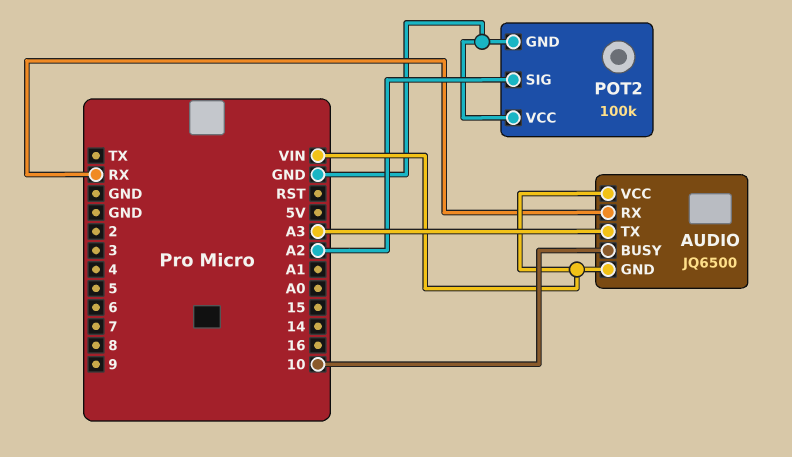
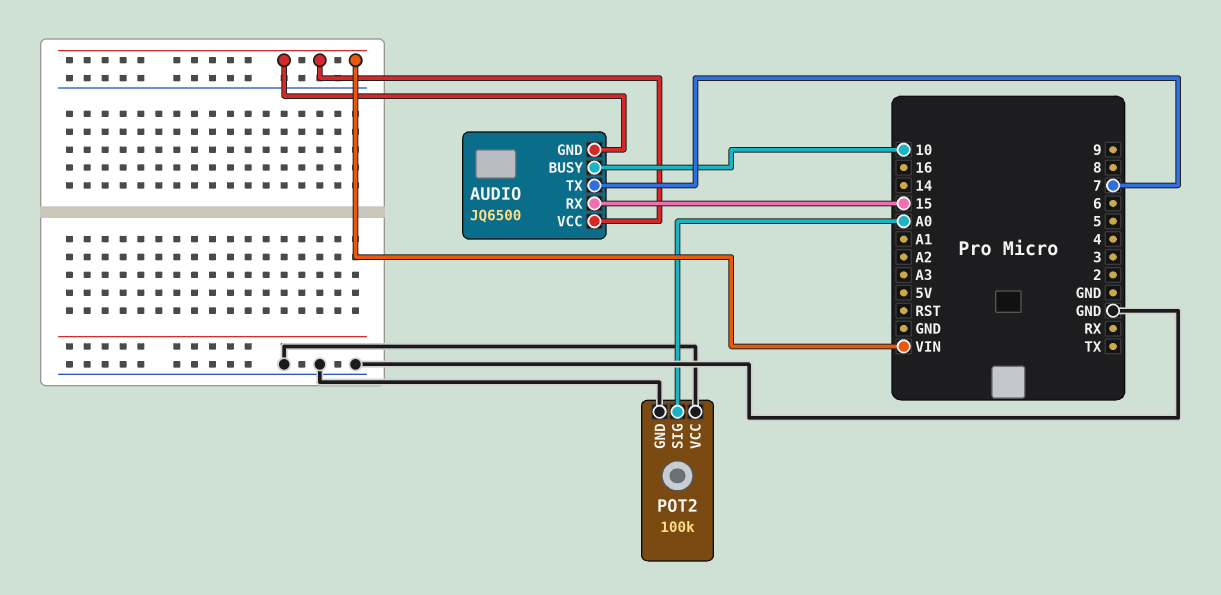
AUDIO pin RX: RX -> 15
AUDIO pin TX: A3 -> 7
POT2 pin SIG: A2 -> A0

